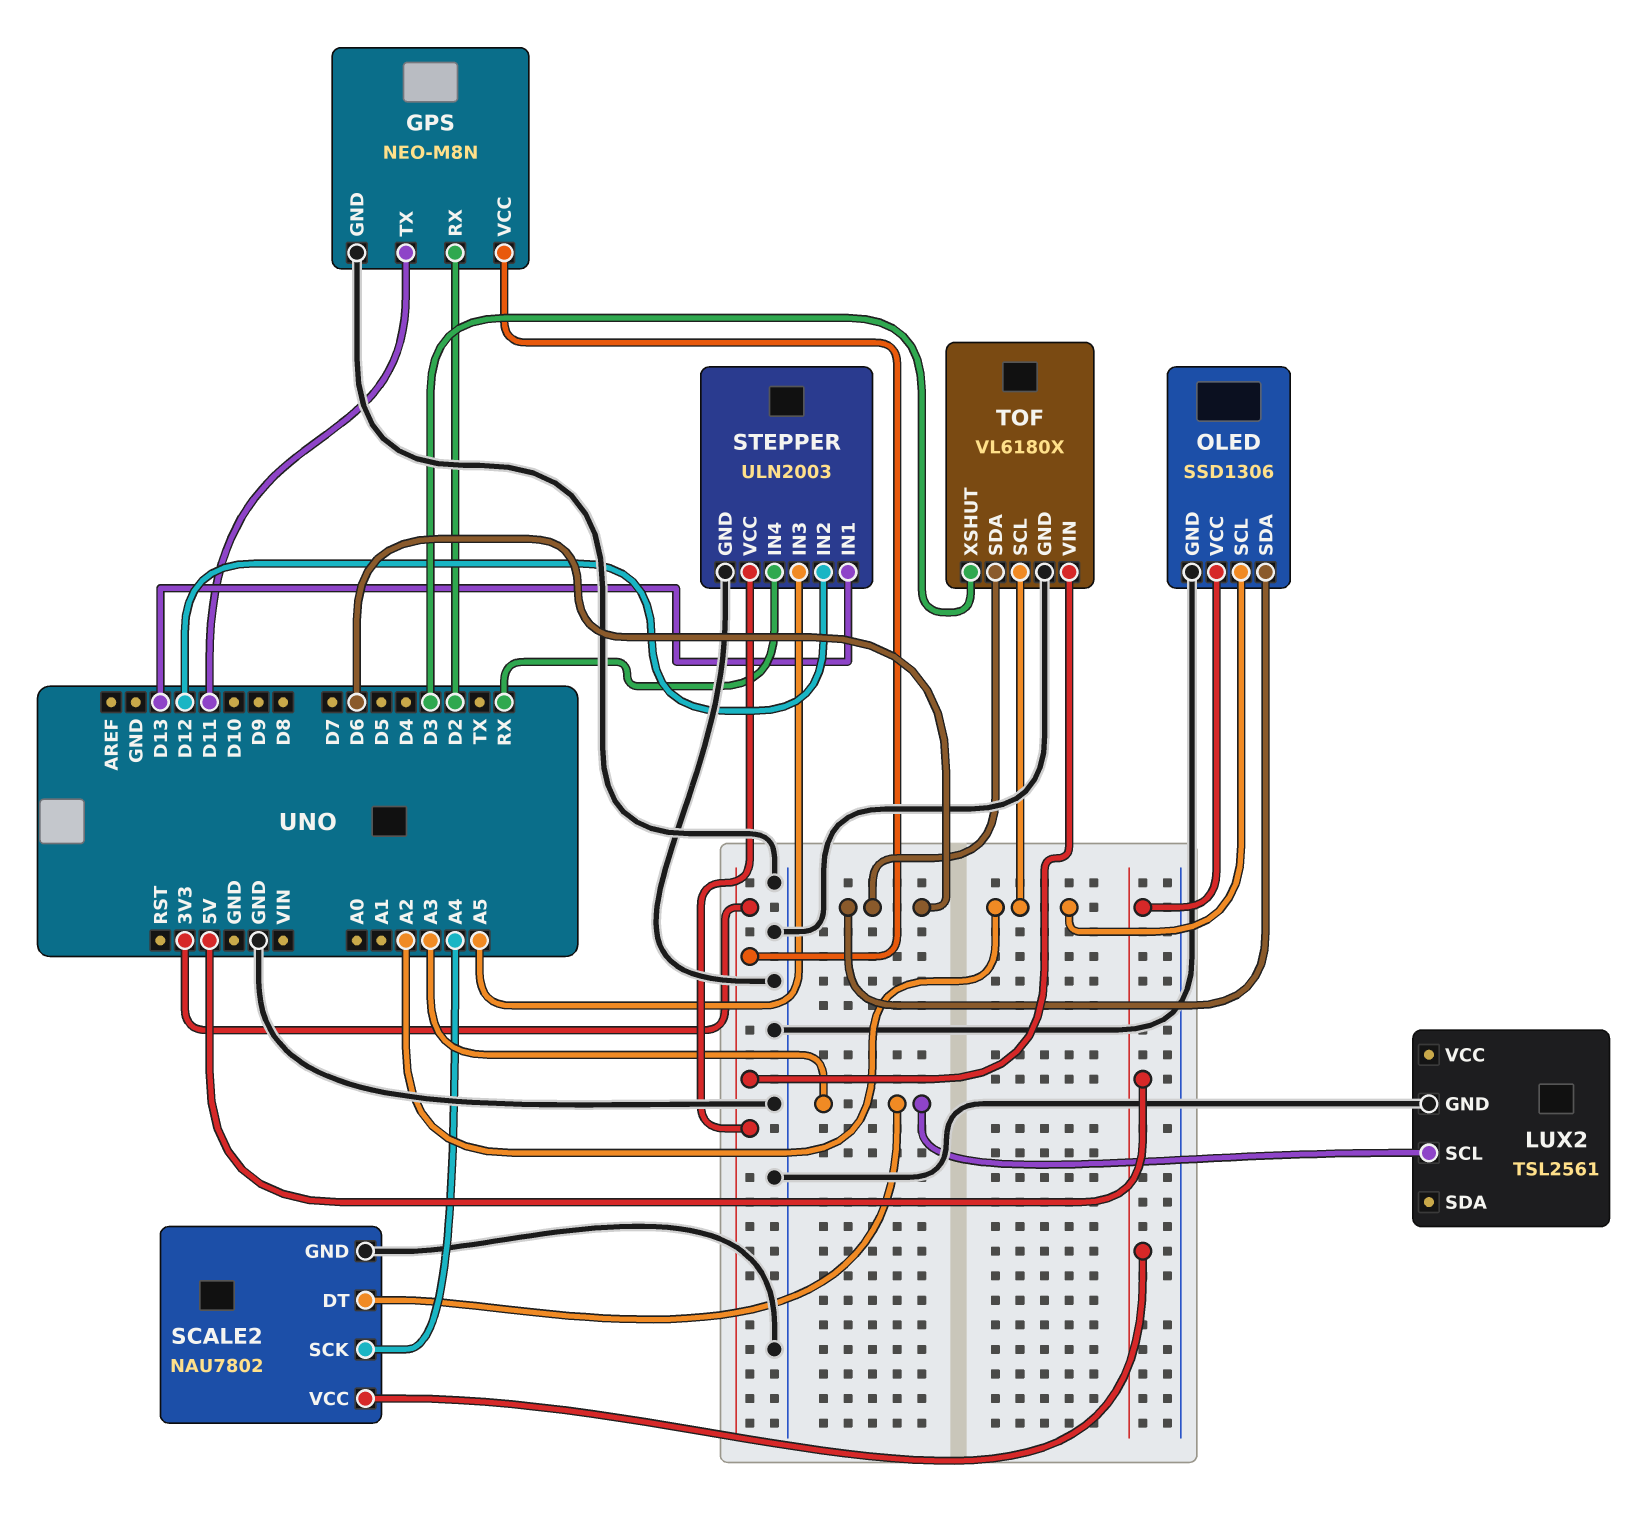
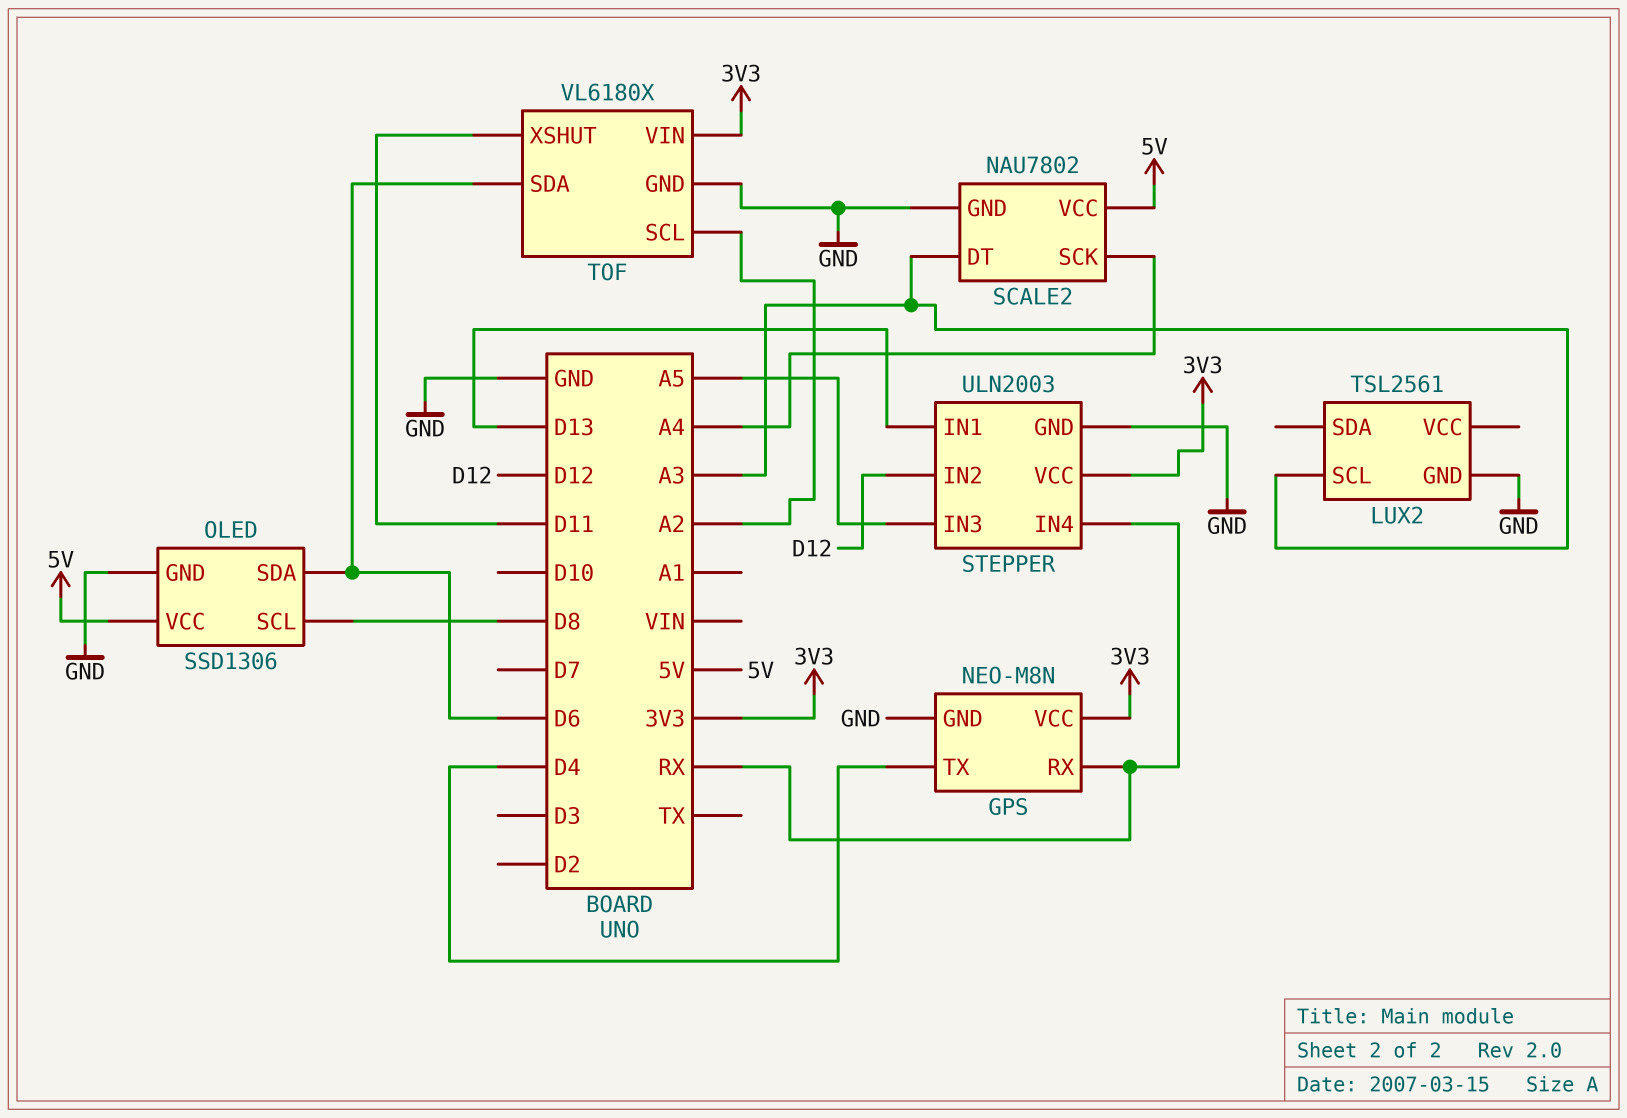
GPS pin RX: D2 -> RX
GPS pin TX: D11 -> D4
OLED pin SCL: A2 -> D8
TOF pin XSHUT: D3 -> D11

